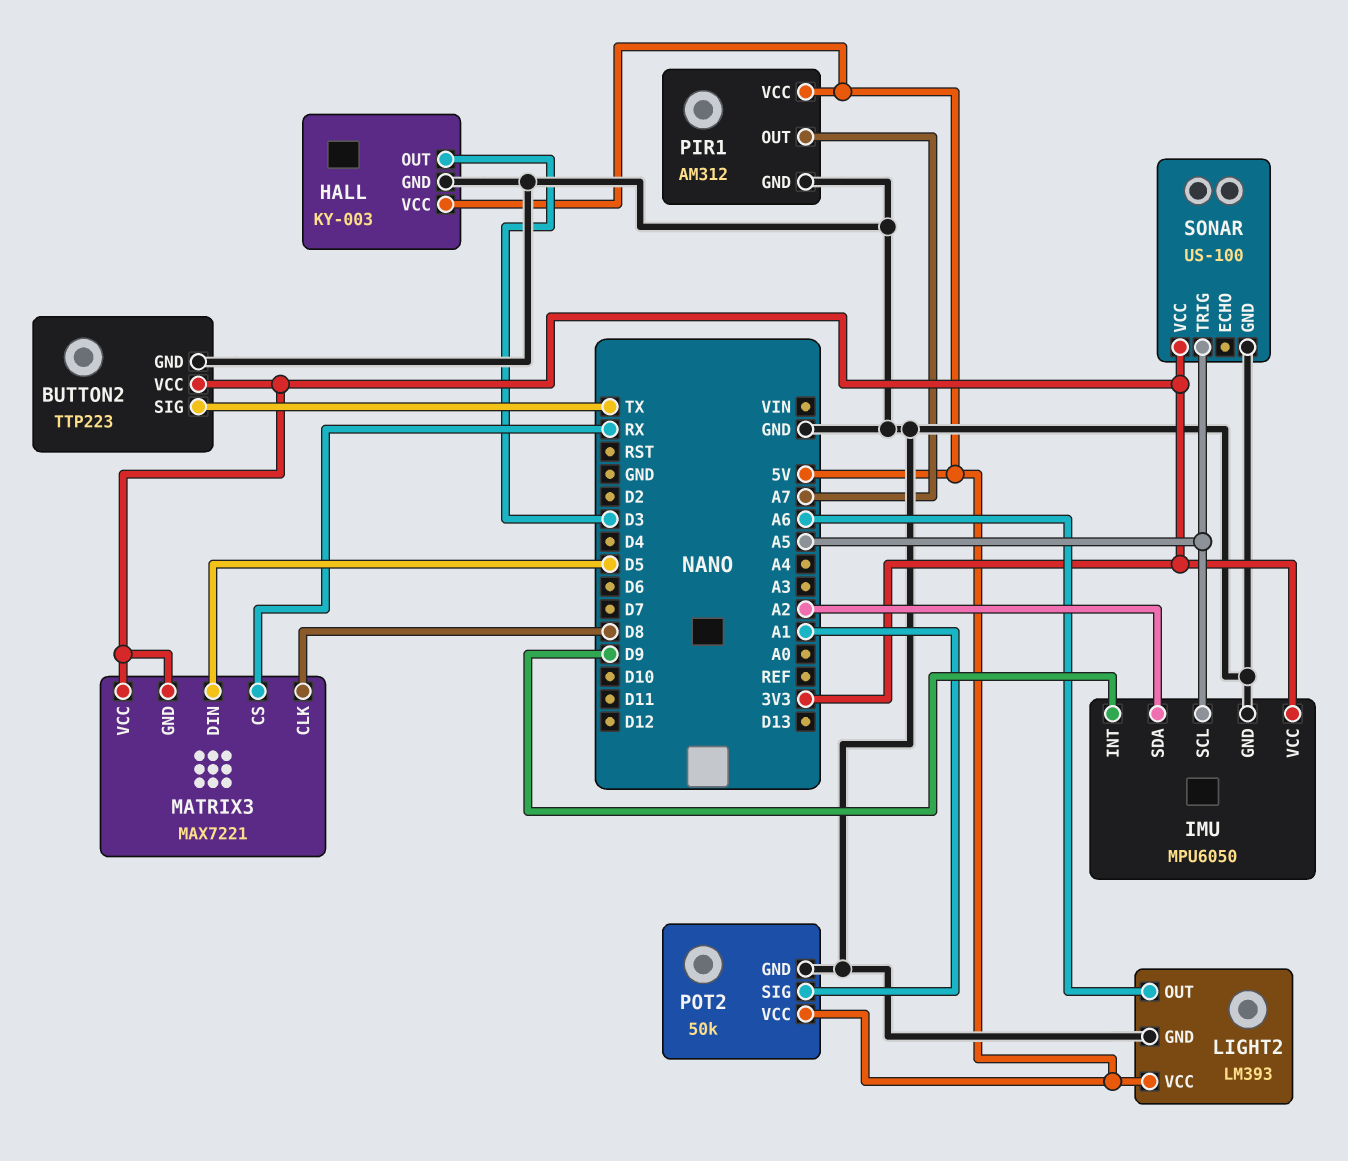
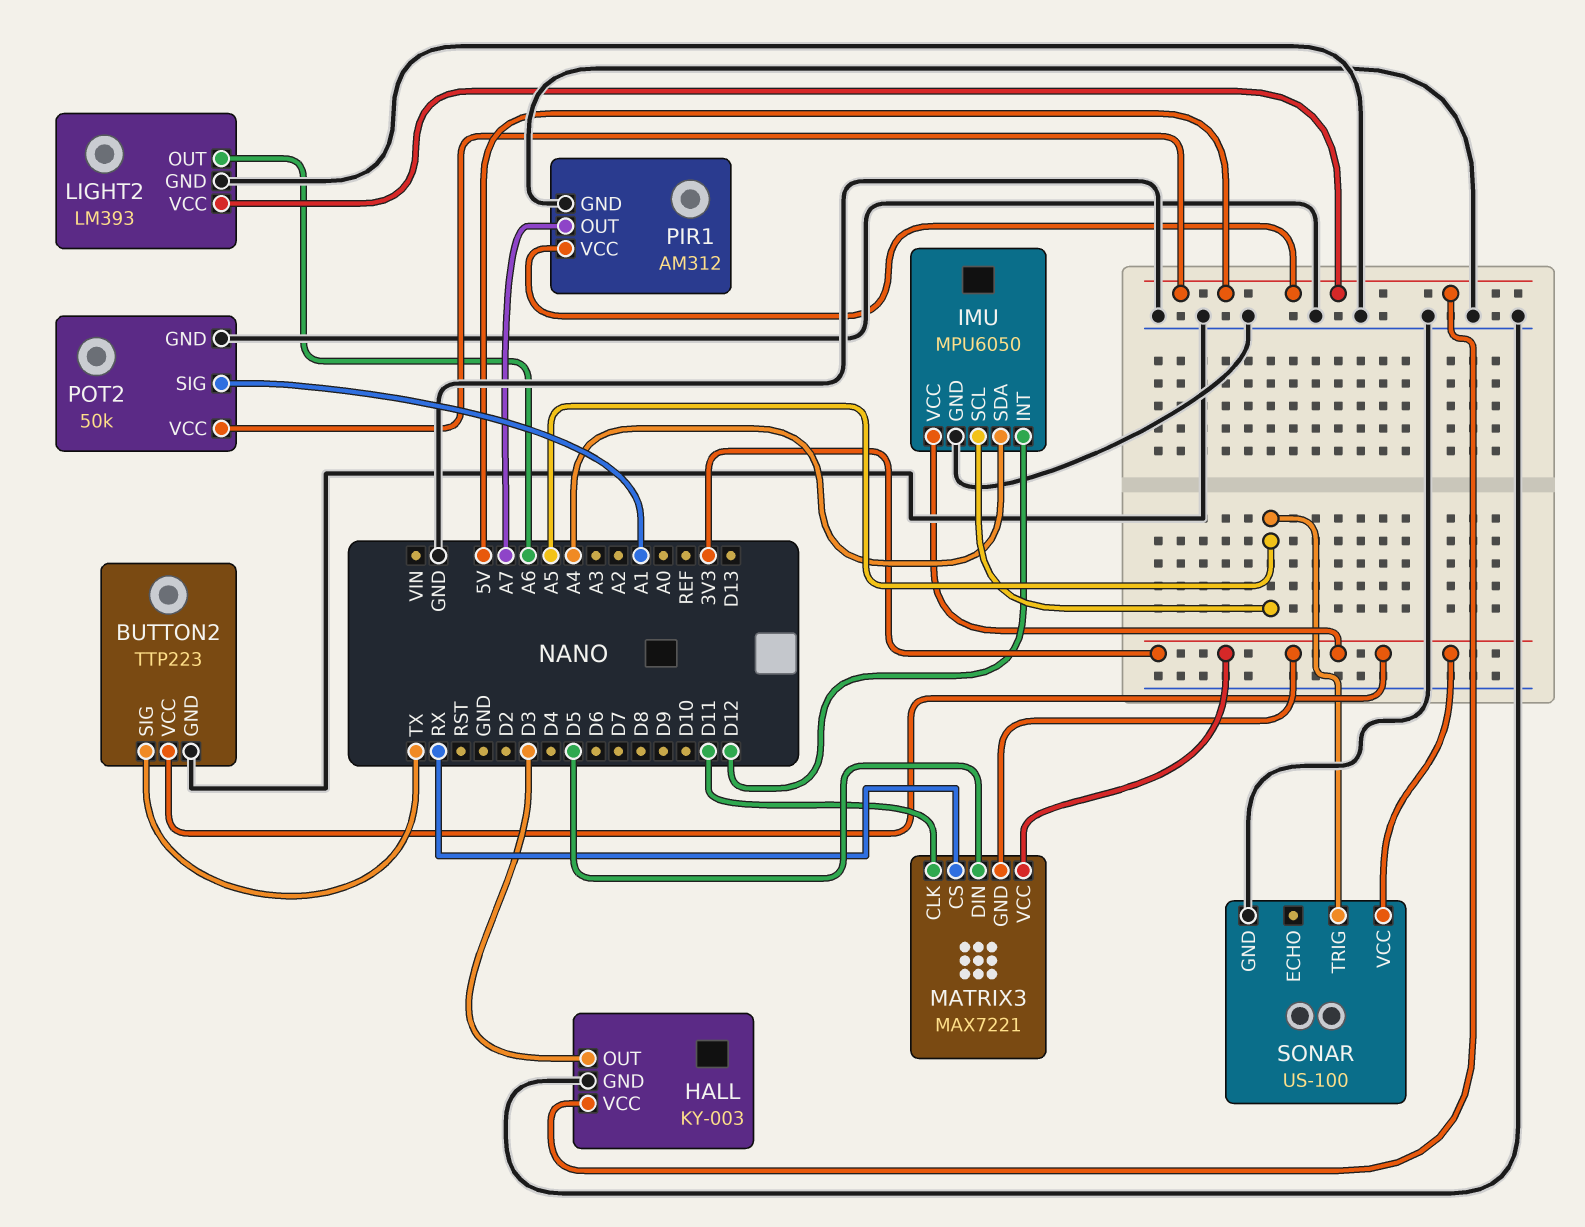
IMU pin INT: D9 -> D12
IMU pin SDA: A2 -> A4
MATRIX3 pin CLK: D8 -> D11

